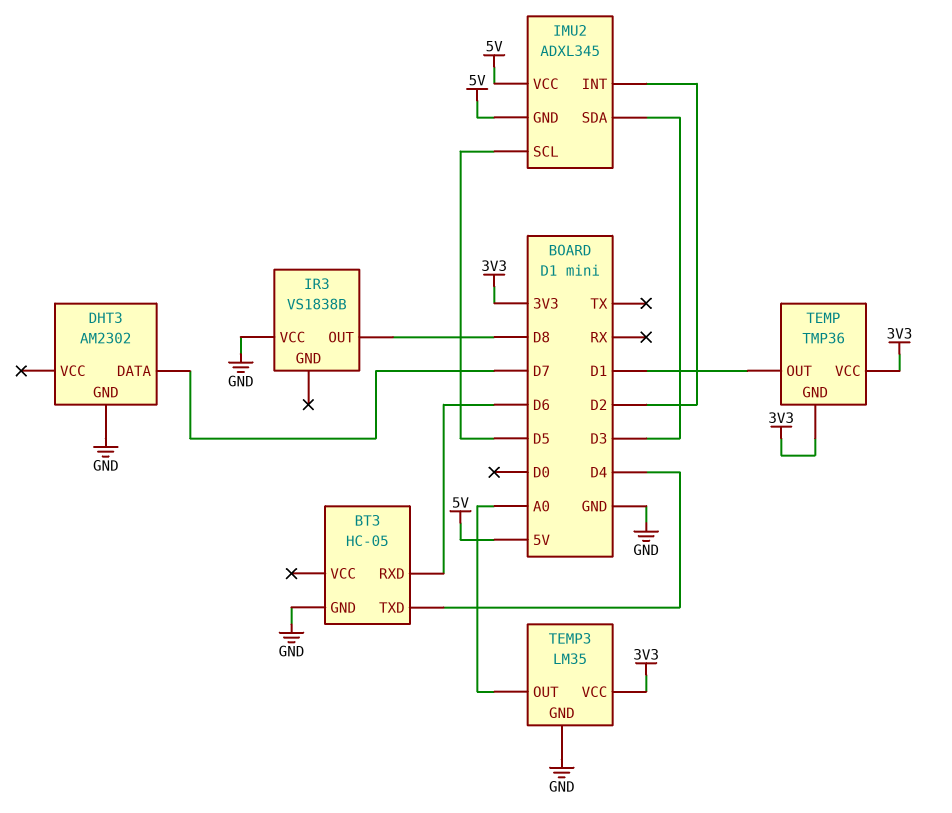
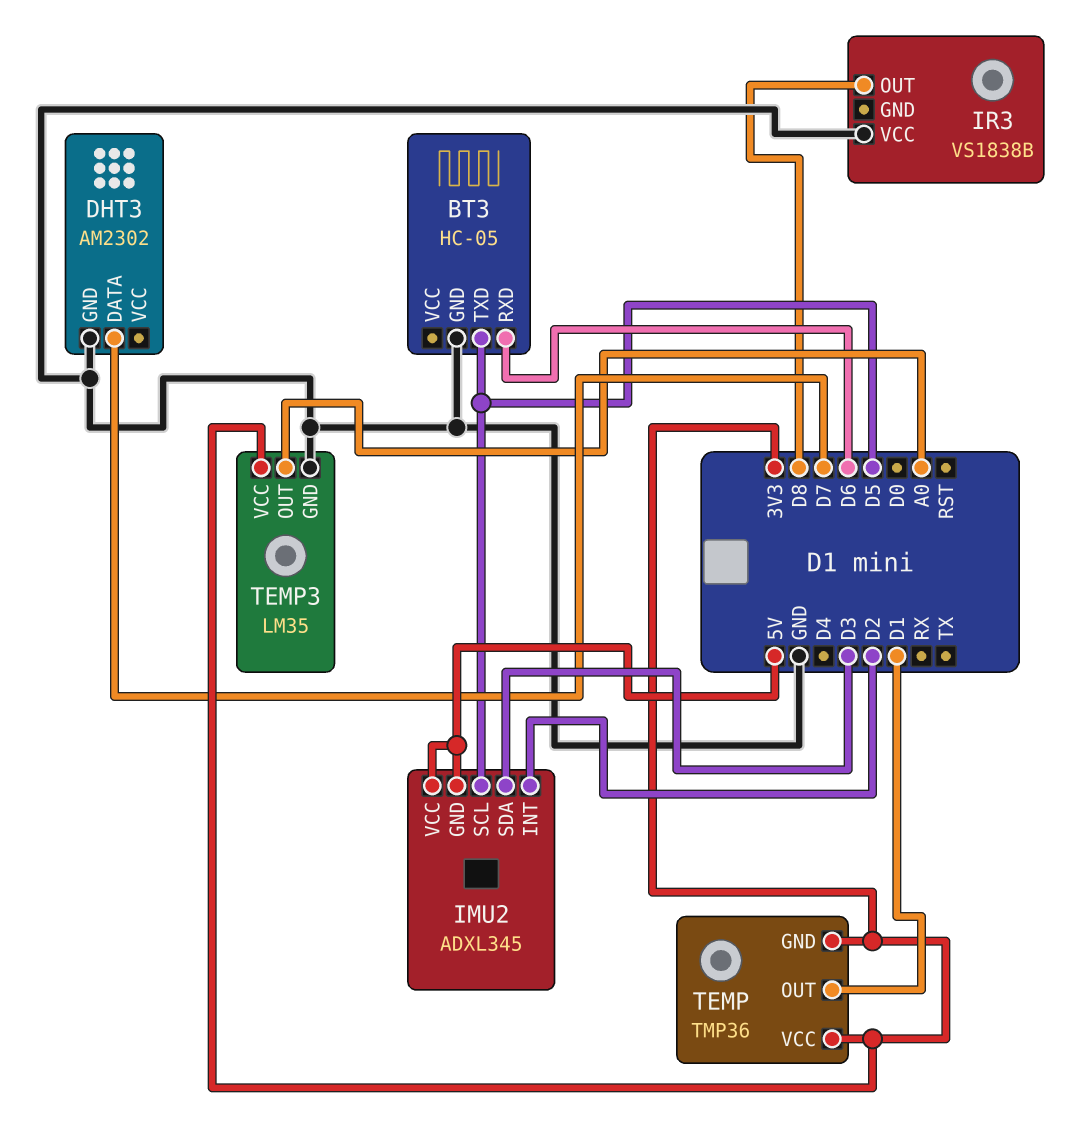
BT3 pin TXD: D4 -> D5

